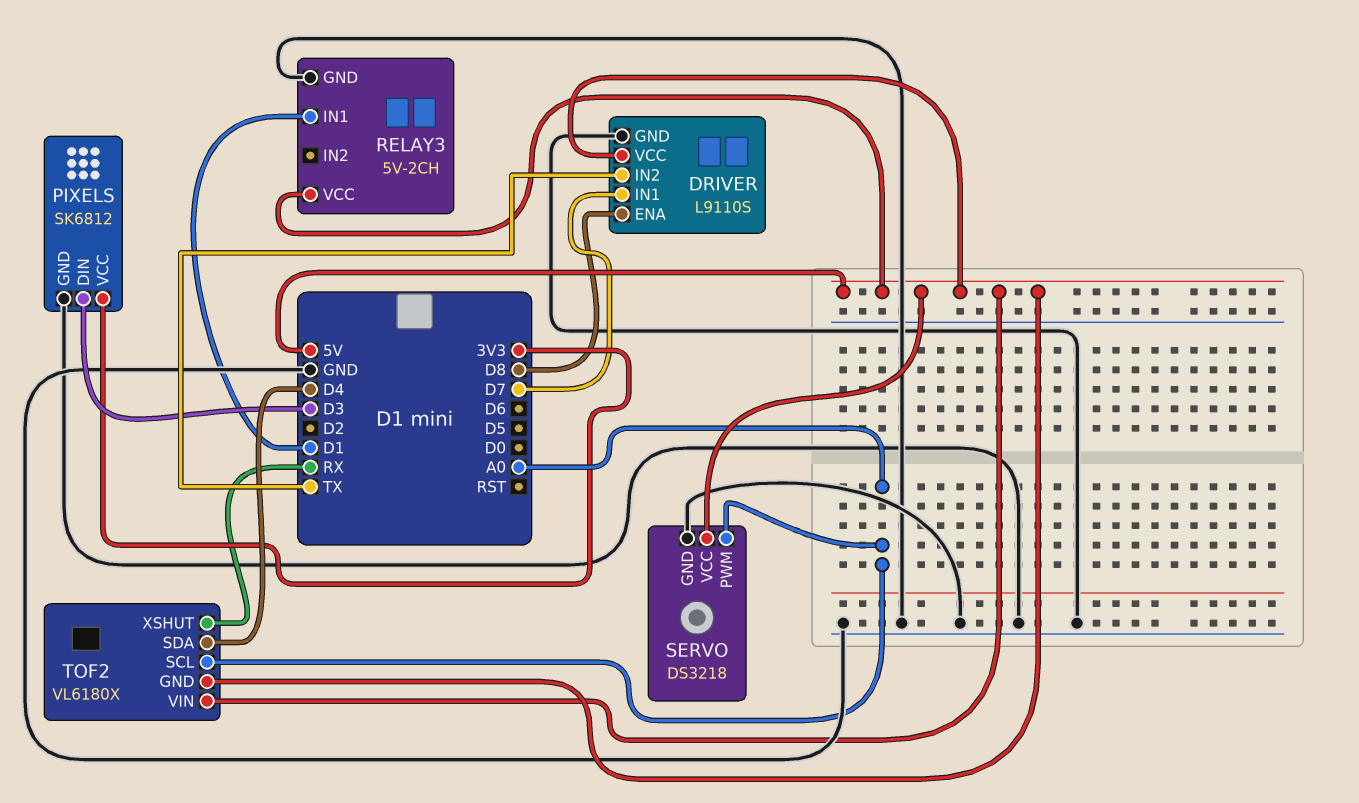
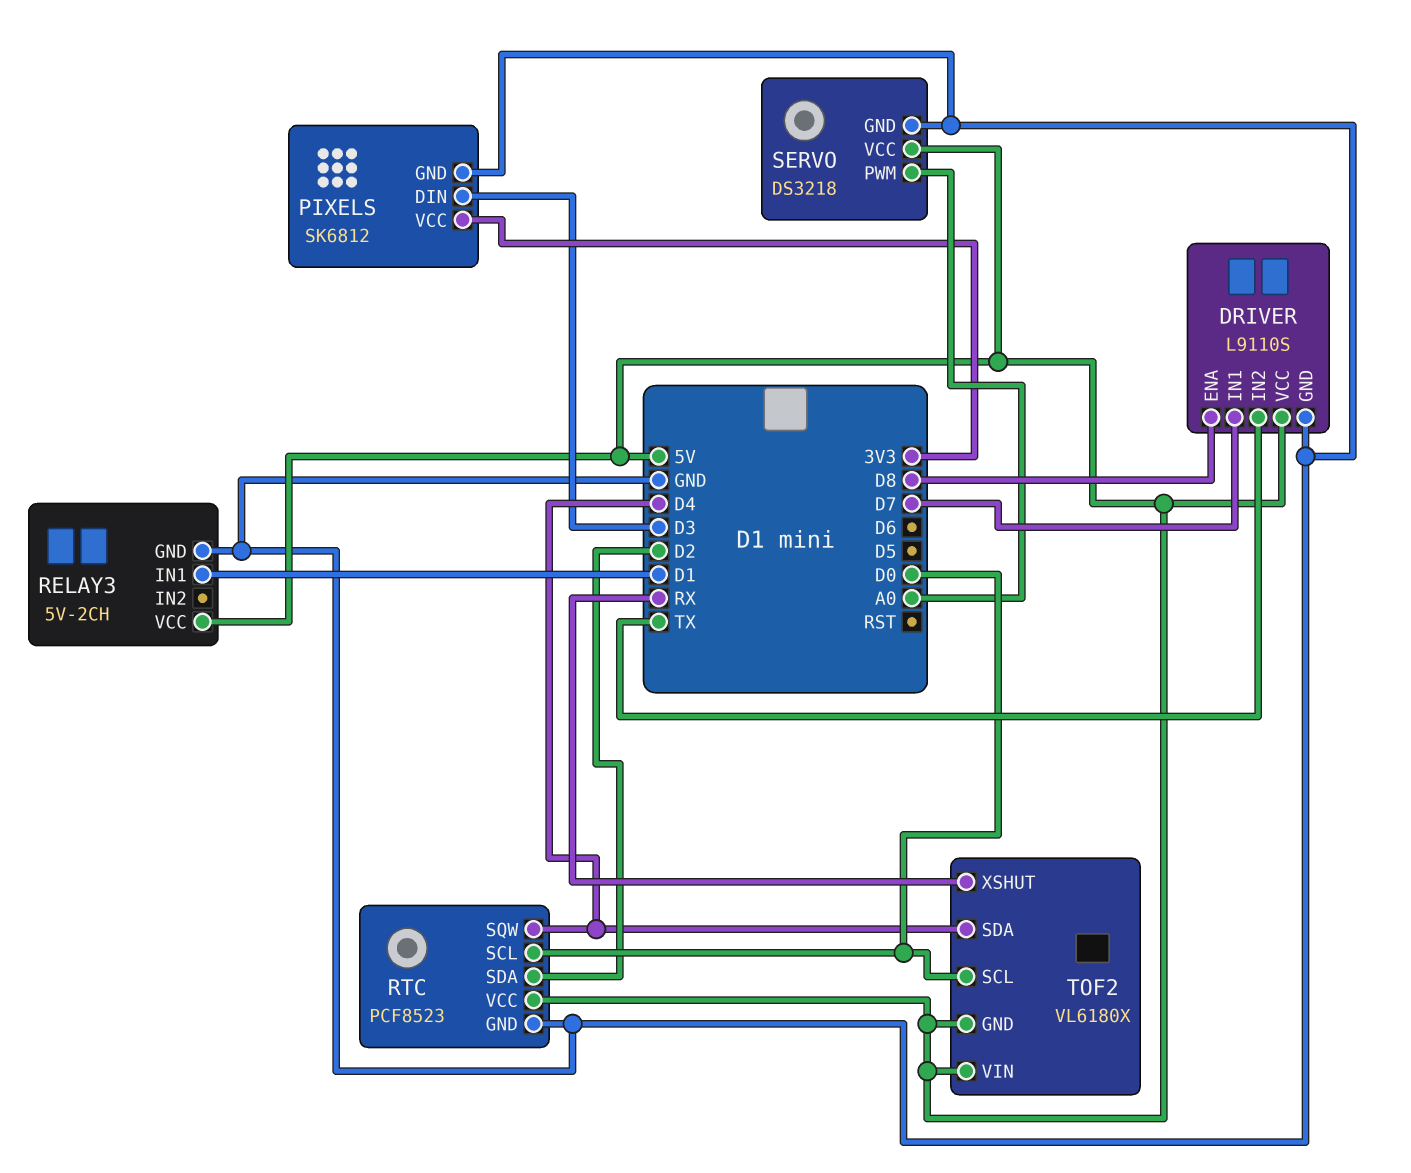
RTC: none -> PCF8523
RTC pin GND: none -> GND
RTC pin SCL: none -> D0
RTC pin SDA: none -> D2
RTC pin SQW: none -> D4
RTC pin VCC: none -> 5V
TOF2 pin SCL: A0 -> D0

